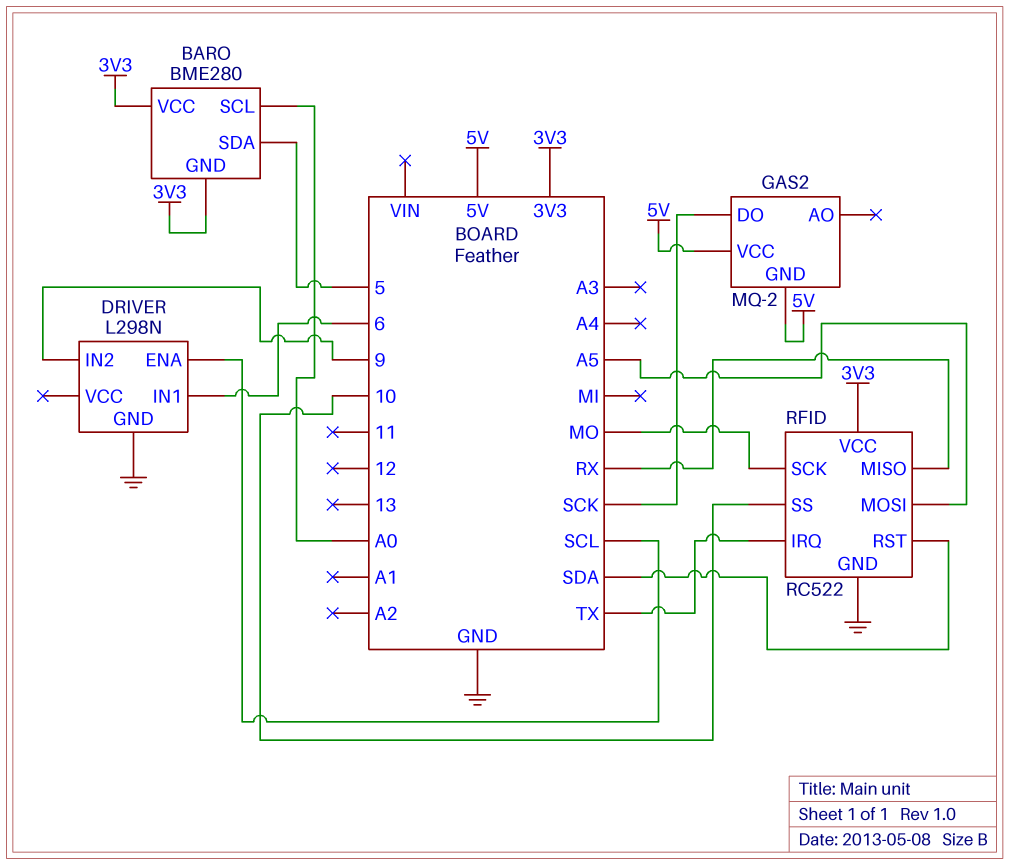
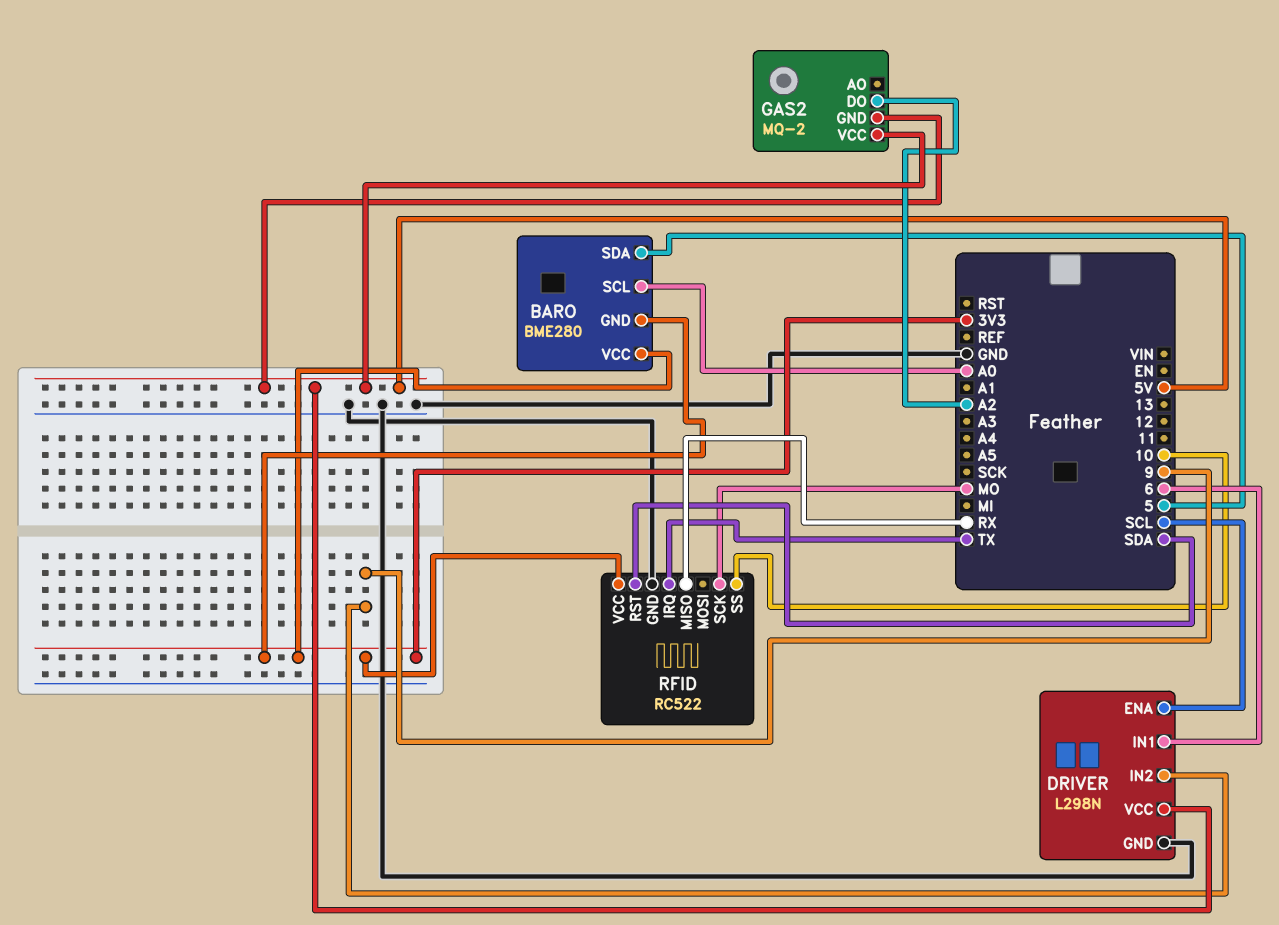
DRIVER pin VCC: none -> 5V
GAS2 pin DO: SCK -> A2
RFID pin MOSI: A5 -> none

